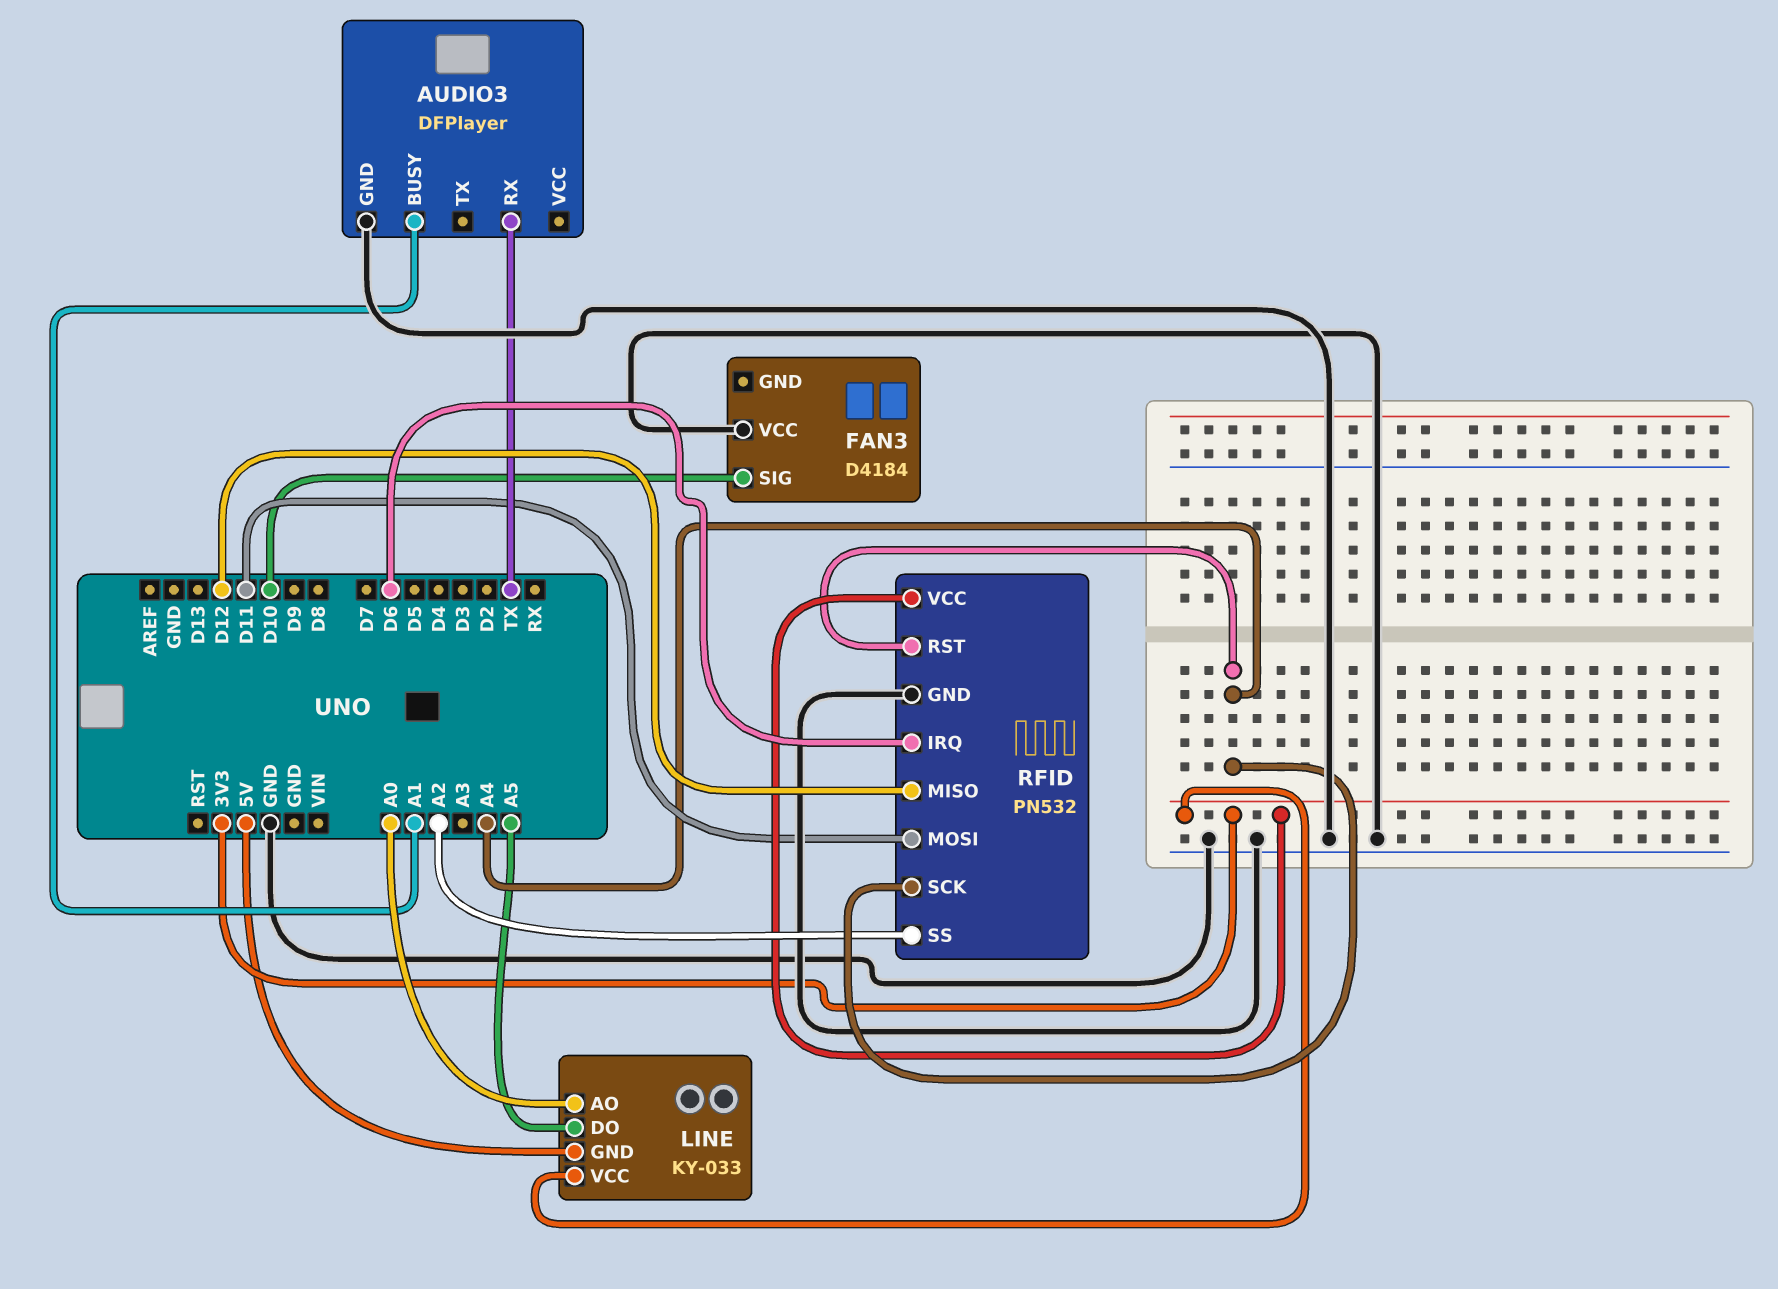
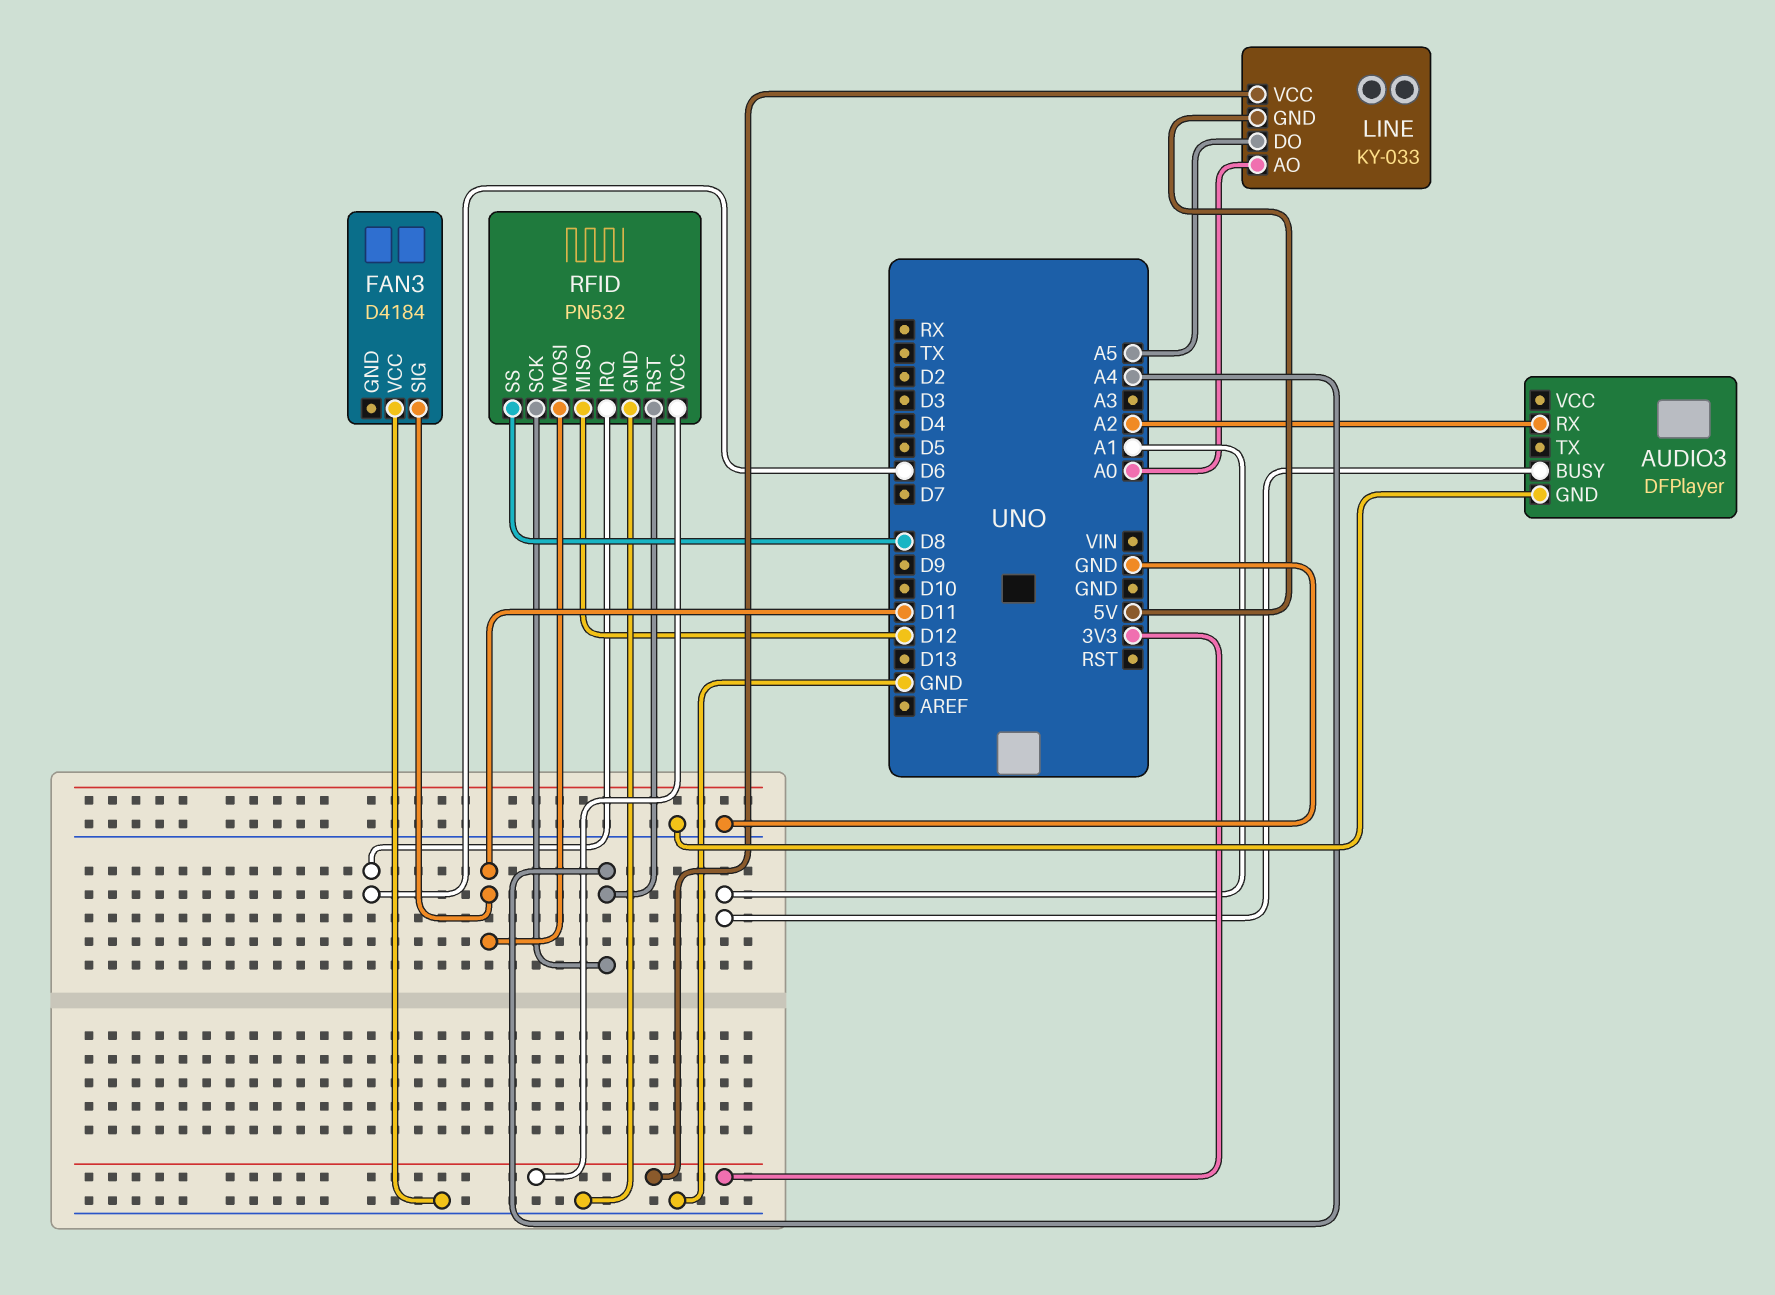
AUDIO3 pin RX: TX -> A2
FAN3 pin SIG: D10 -> D11
RFID pin SS: A2 -> D8

